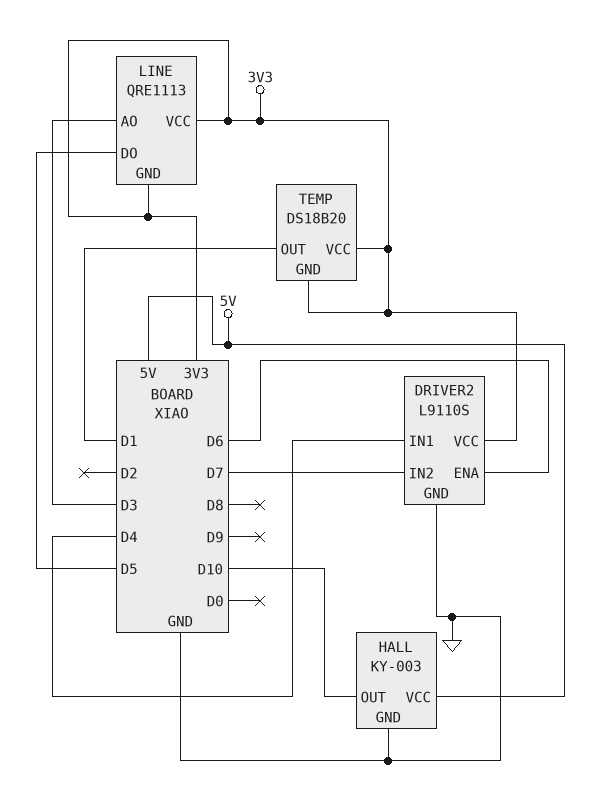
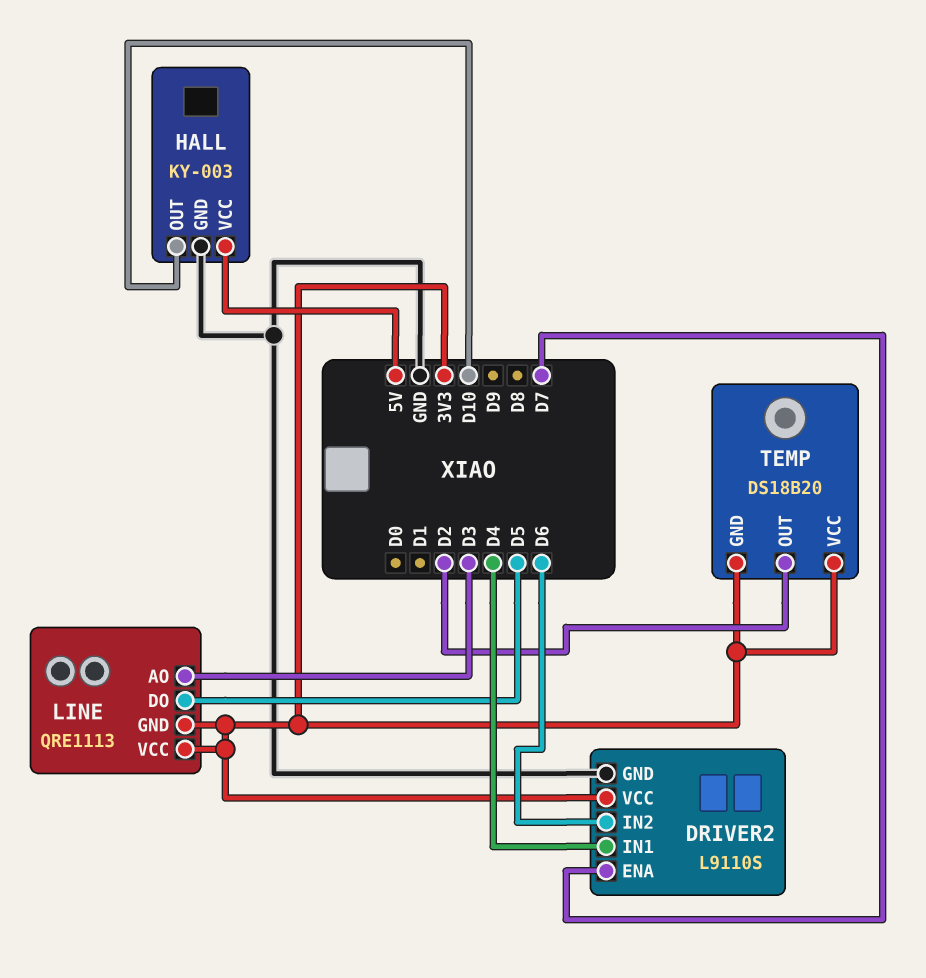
DRIVER2 pin ENA: D6 -> D7
DRIVER2 pin IN2: D7 -> D6
TEMP pin OUT: D1 -> D2

